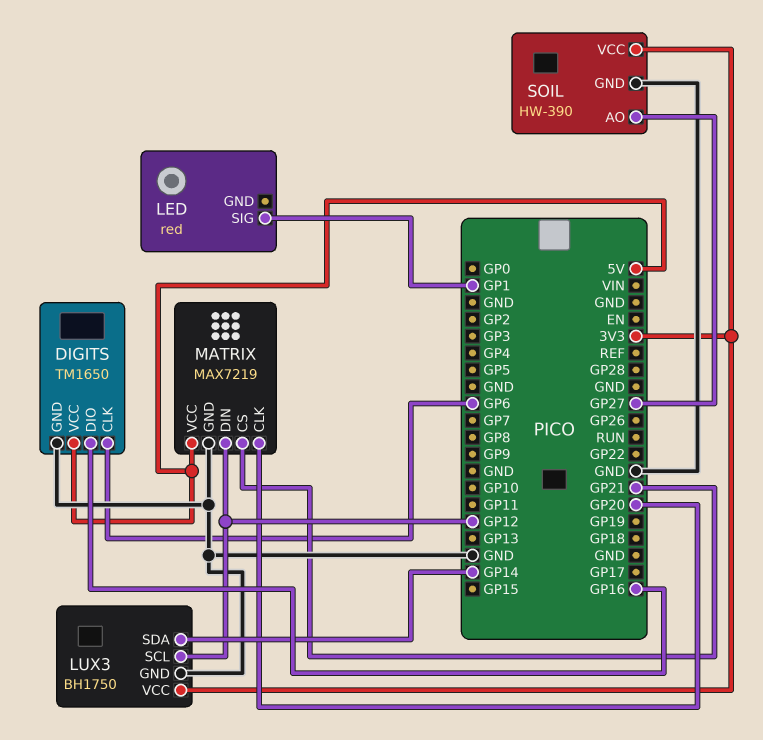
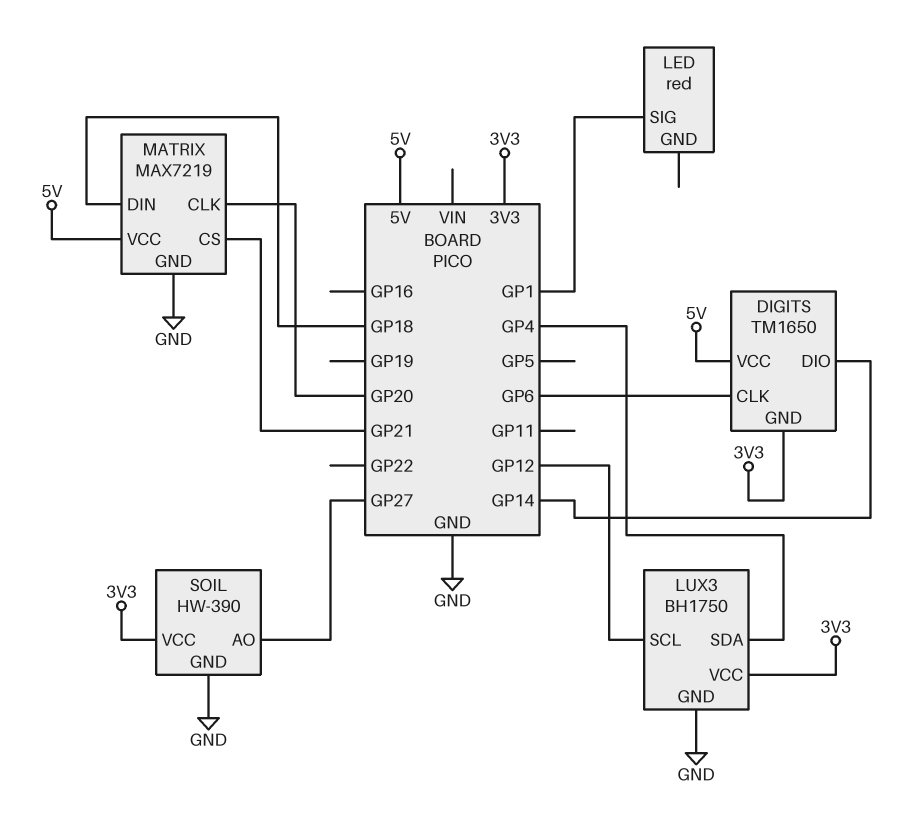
DIGITS pin DIO: GP16 -> GP14
DIGITS pin GND: GND -> 3V3
LUX3 pin SDA: GP14 -> GP4
MATRIX pin DIN: GP12 -> GP18

